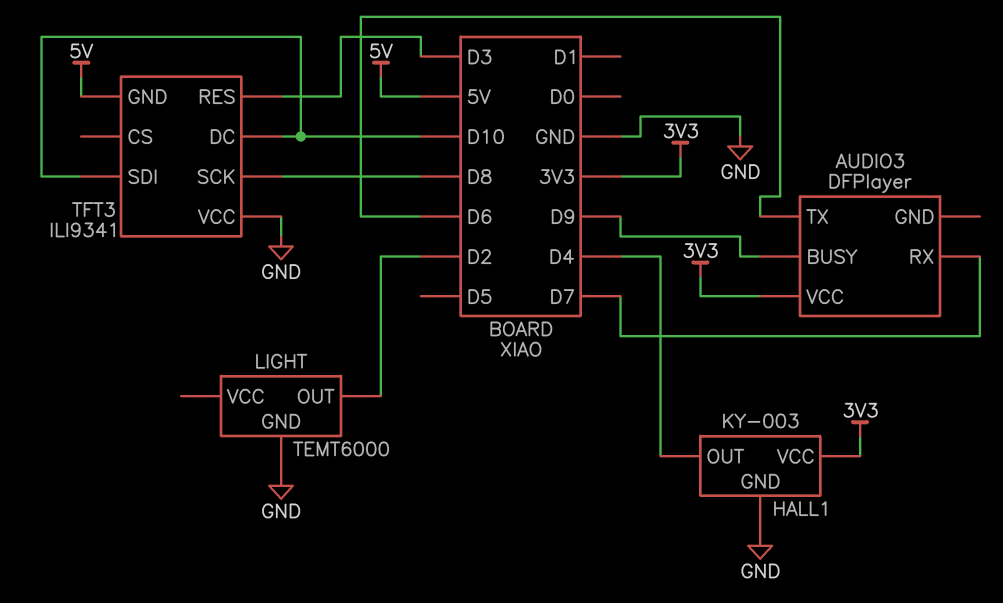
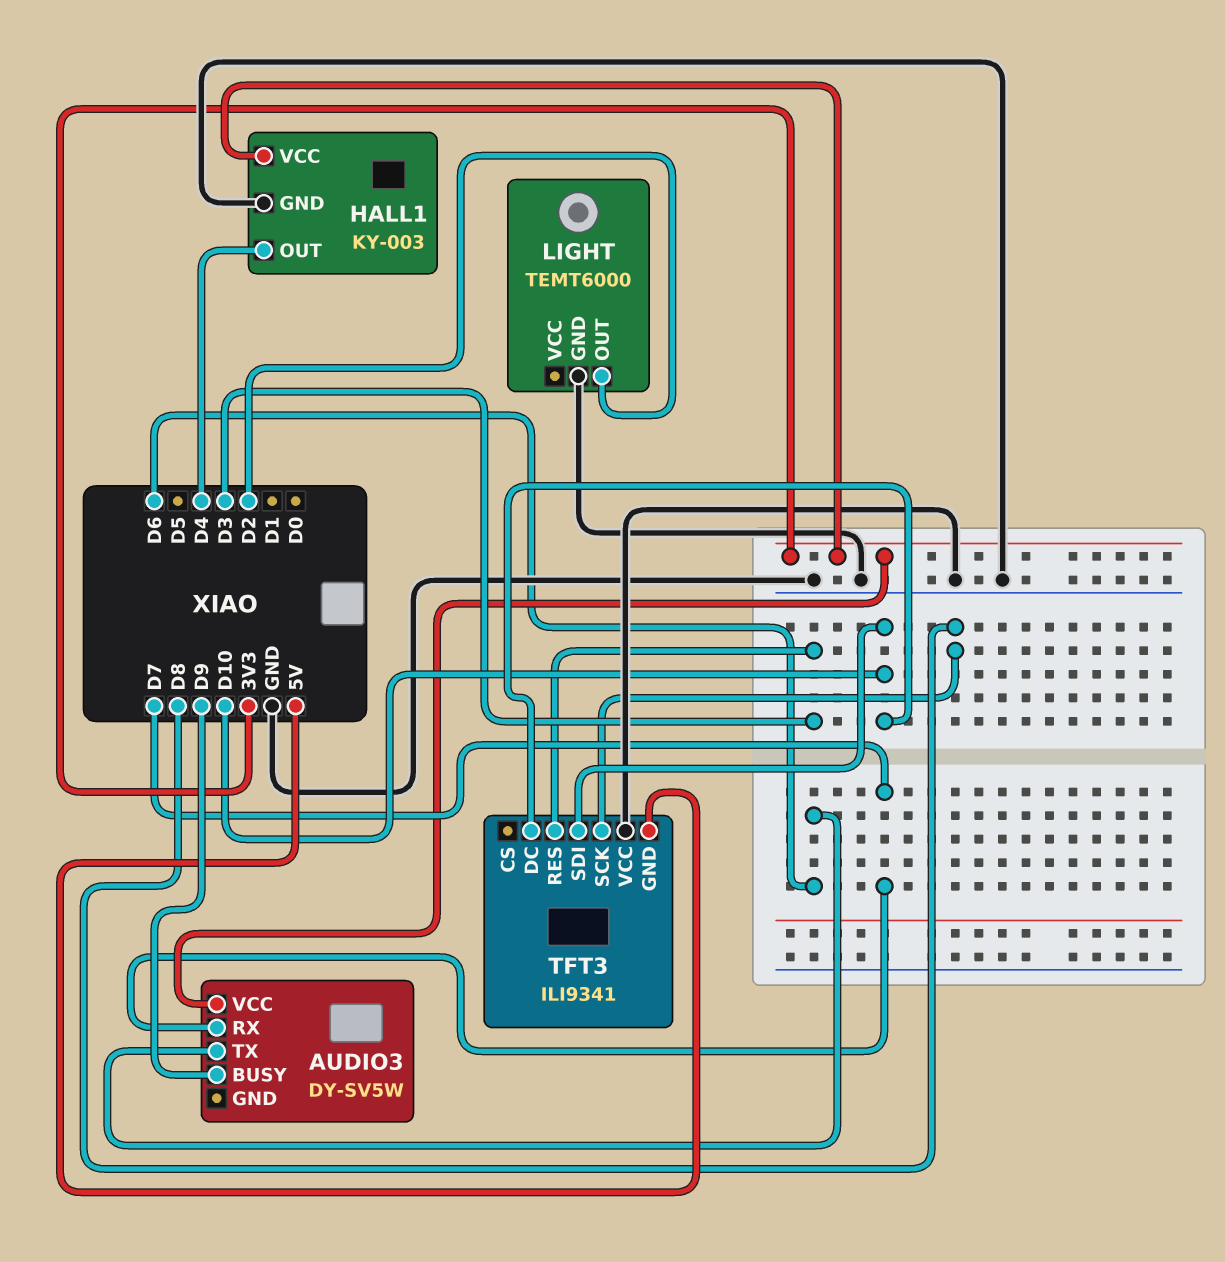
AUDIO3: DFPlayer -> DY-SV5W

